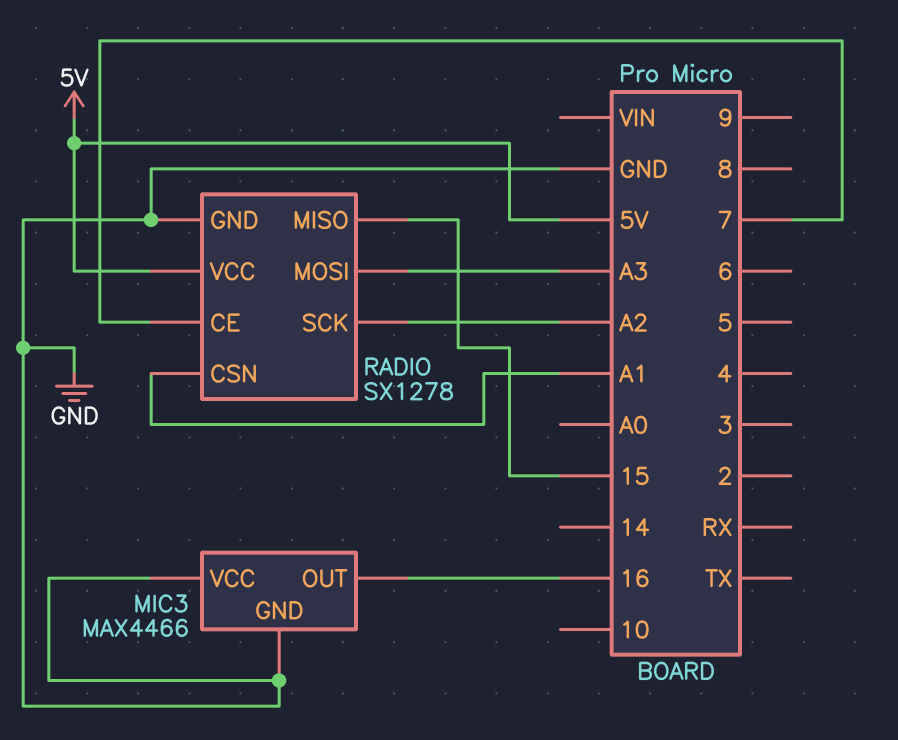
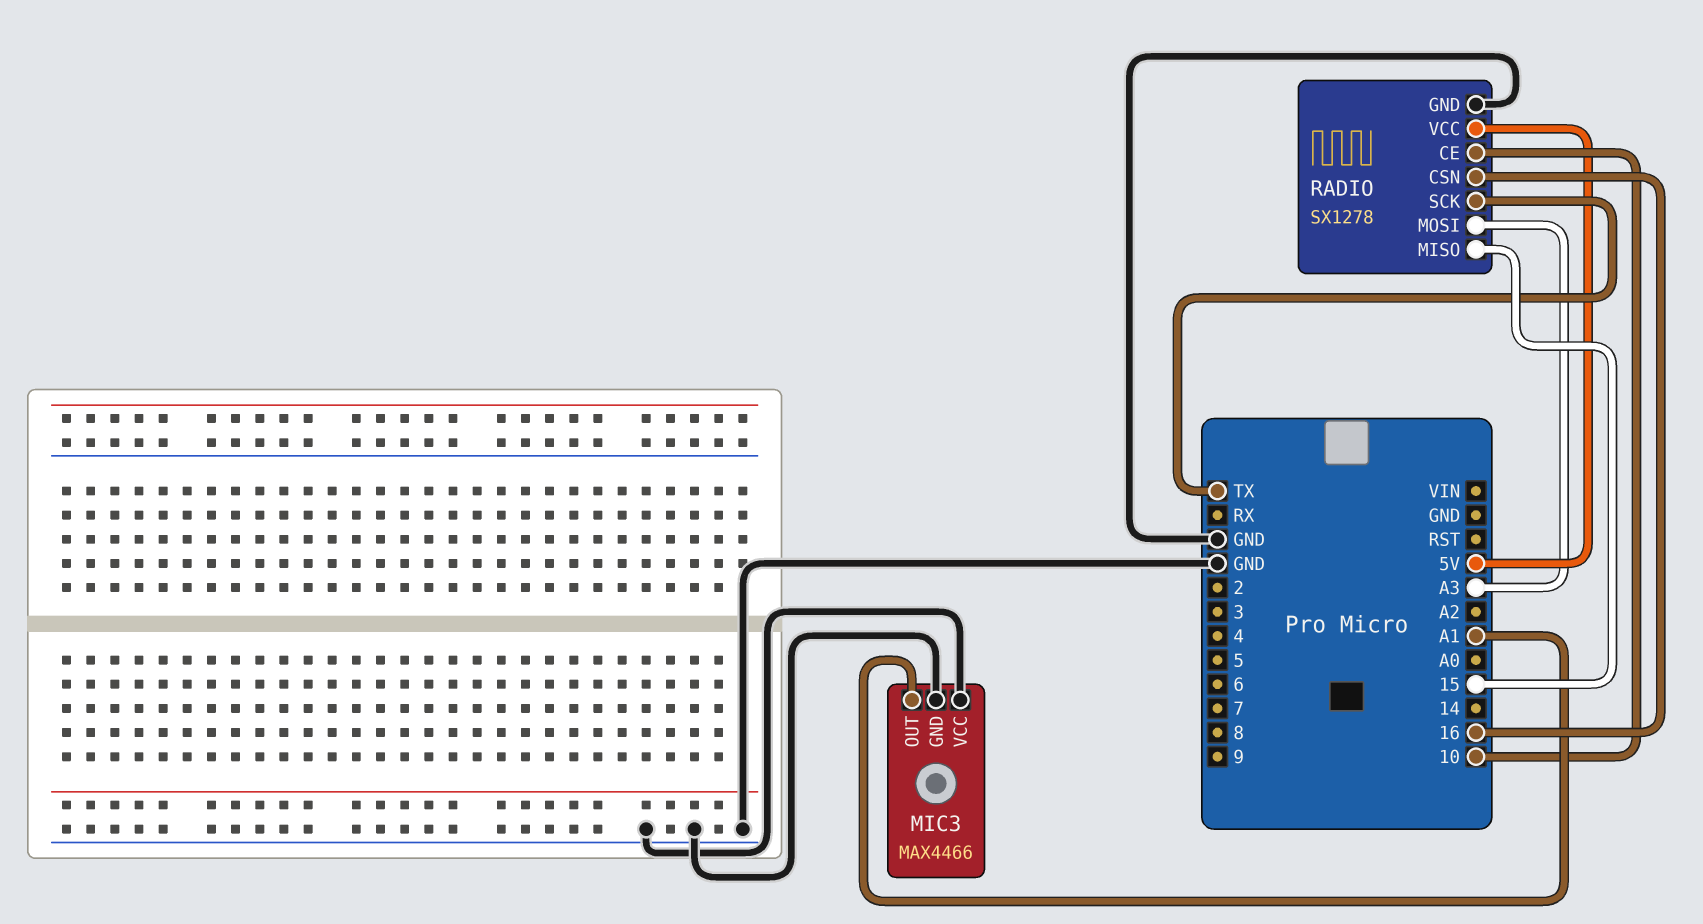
MIC3 pin OUT: 16 -> A1
RADIO pin CE: 7 -> 10
RADIO pin CSN: A1 -> 16
RADIO pin SCK: A2 -> TX

